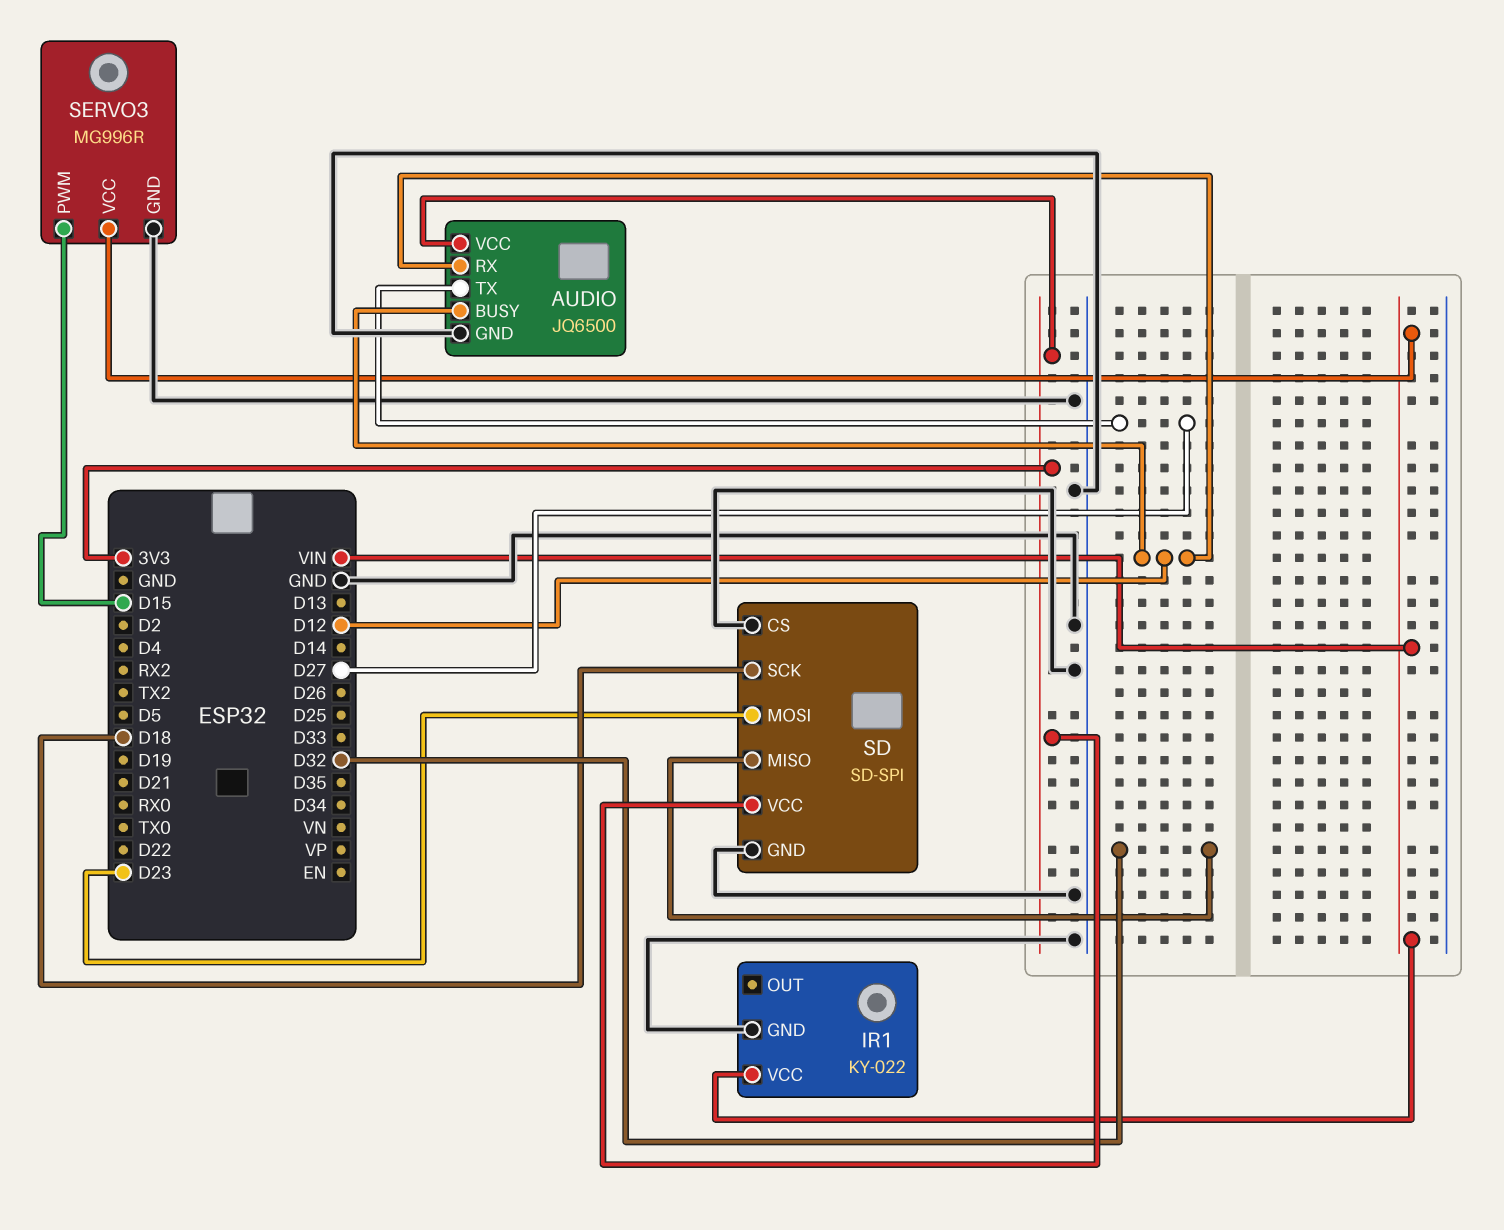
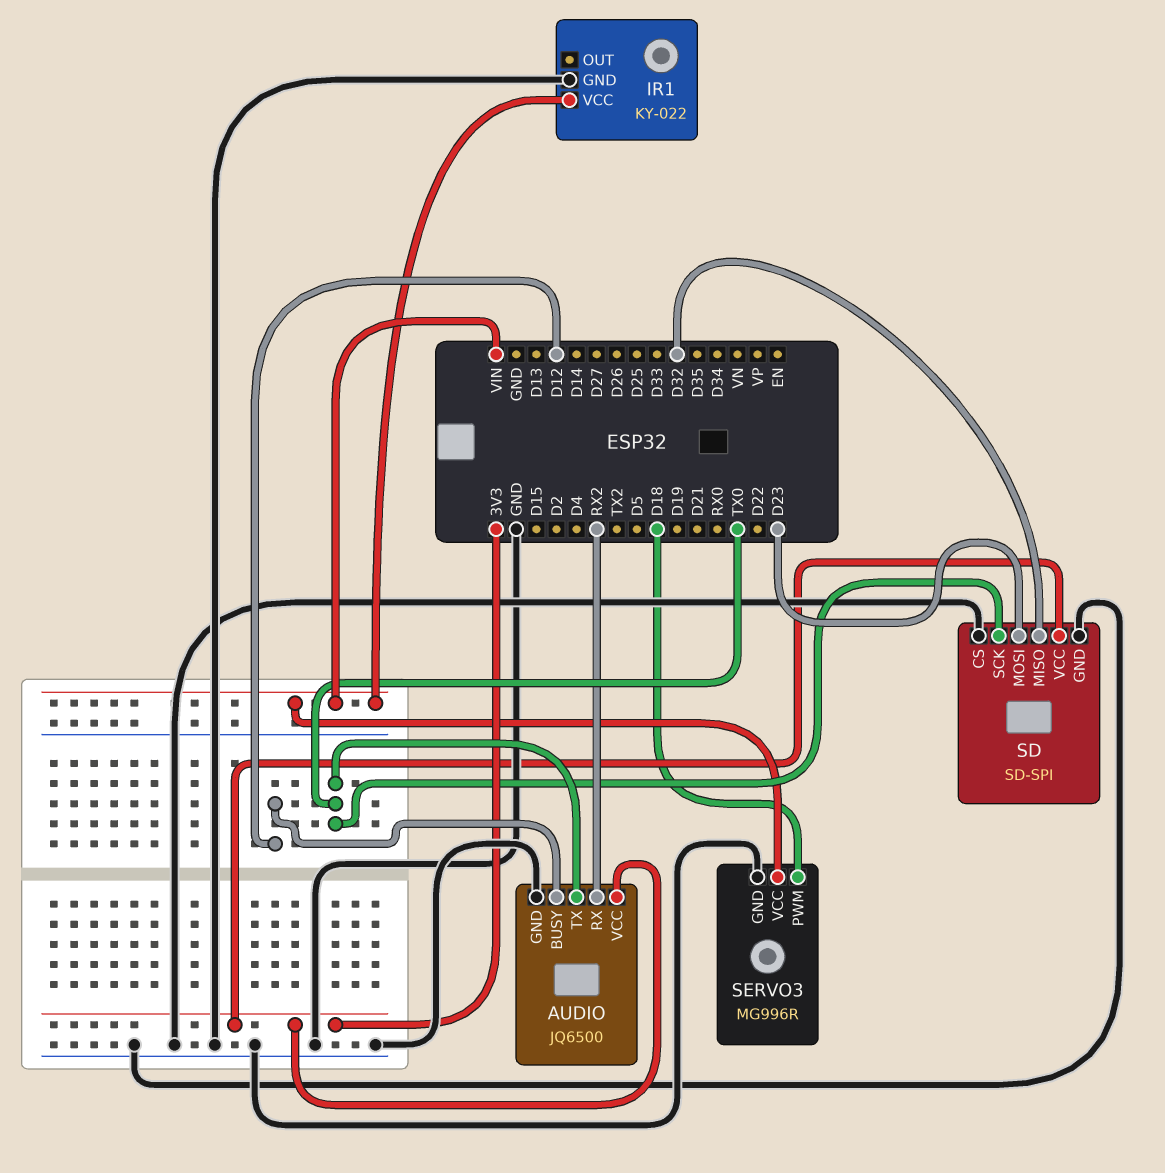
AUDIO pin RX: D12 -> RX2
AUDIO pin TX: D27 -> TX0
SD pin SCK: D18 -> TX0
SERVO3 pin PWM: D15 -> D18

